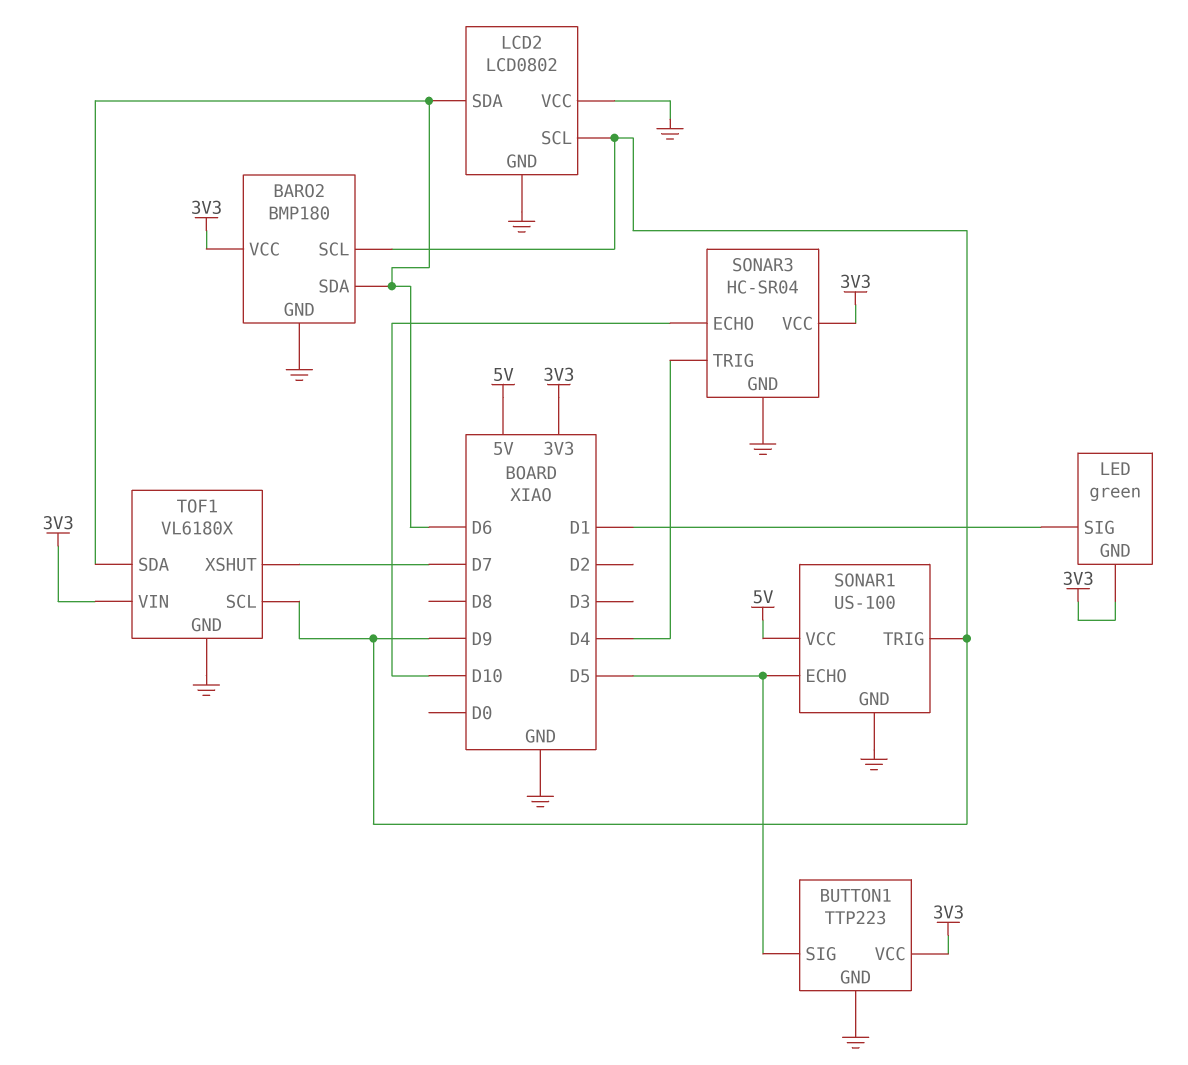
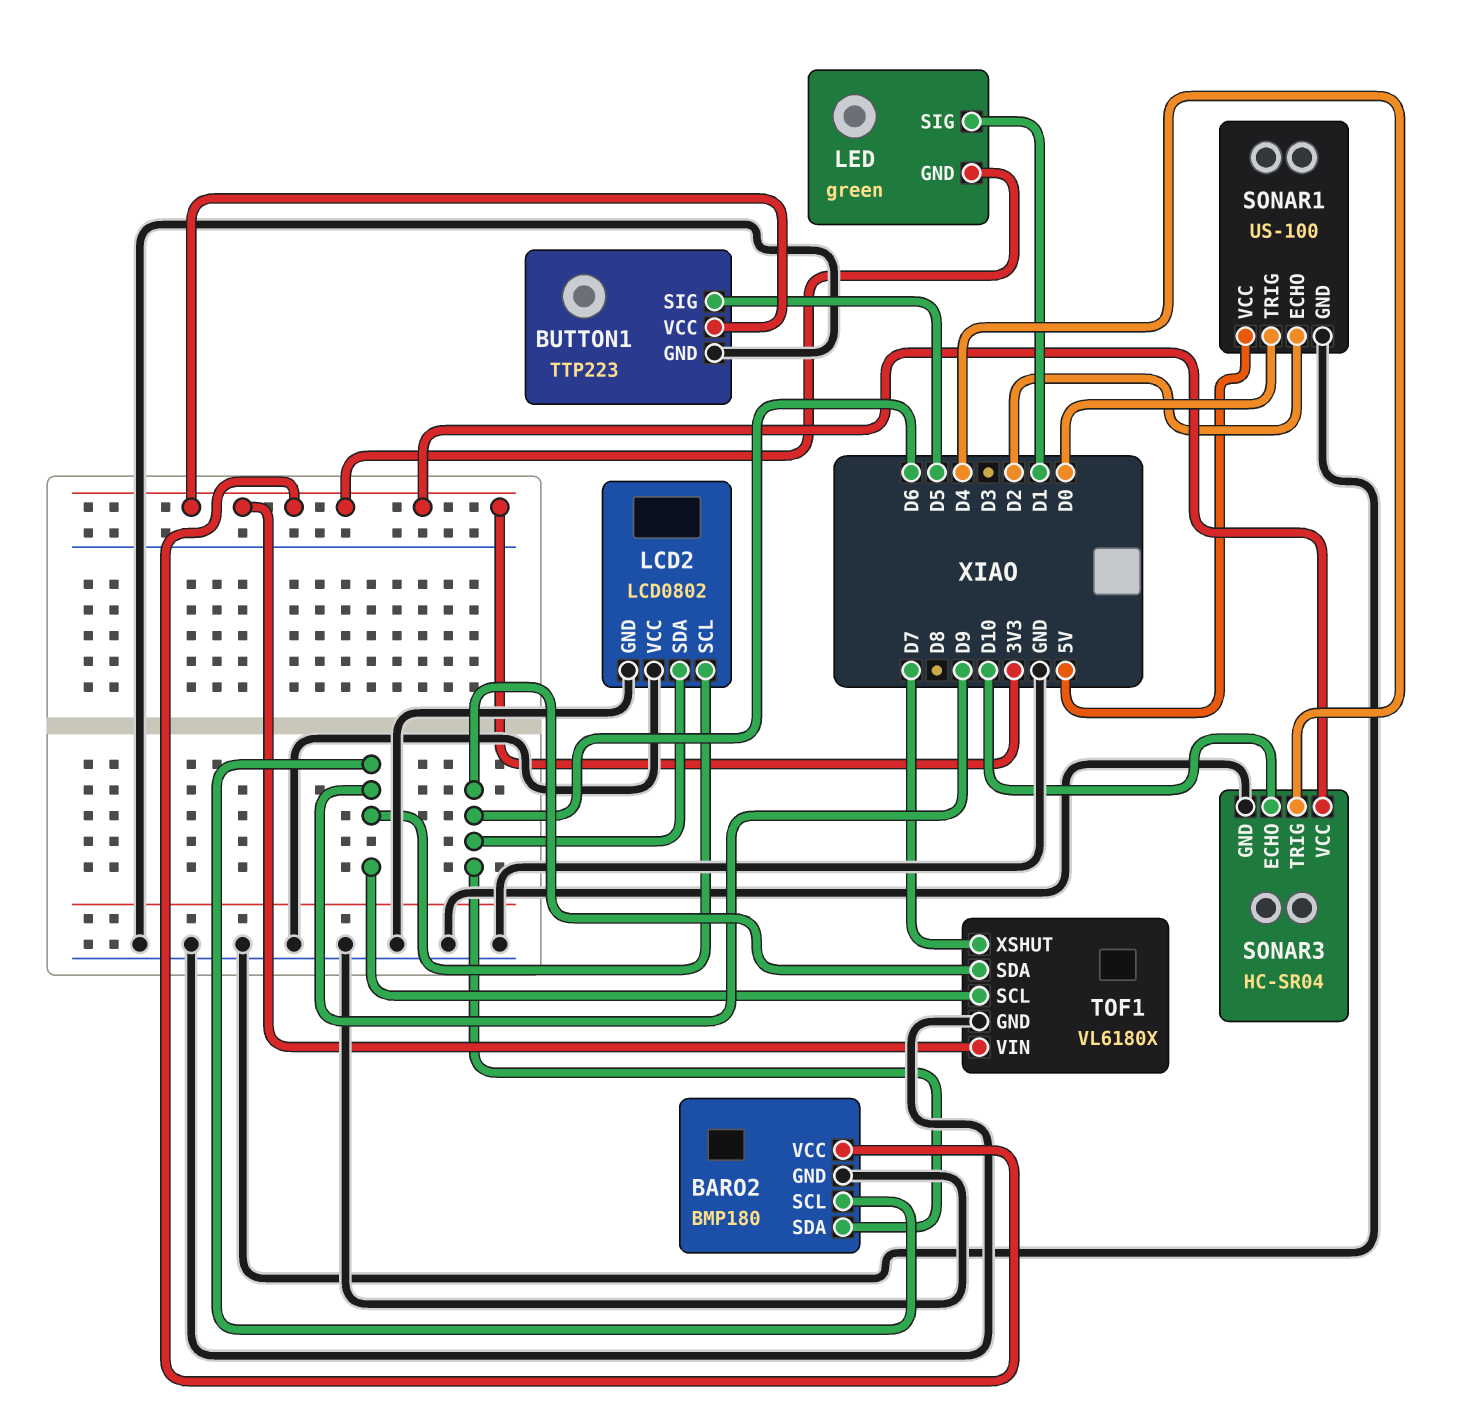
SONAR1 pin ECHO: D5 -> D2
SONAR1 pin TRIG: D9 -> D0

